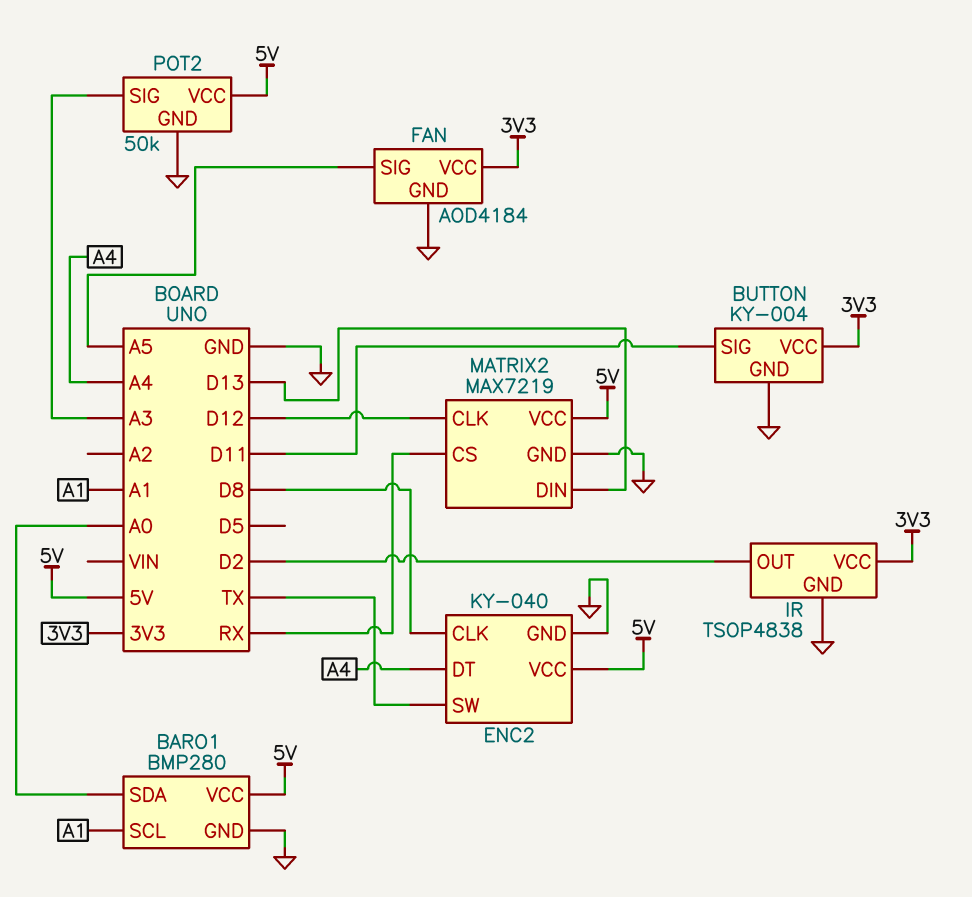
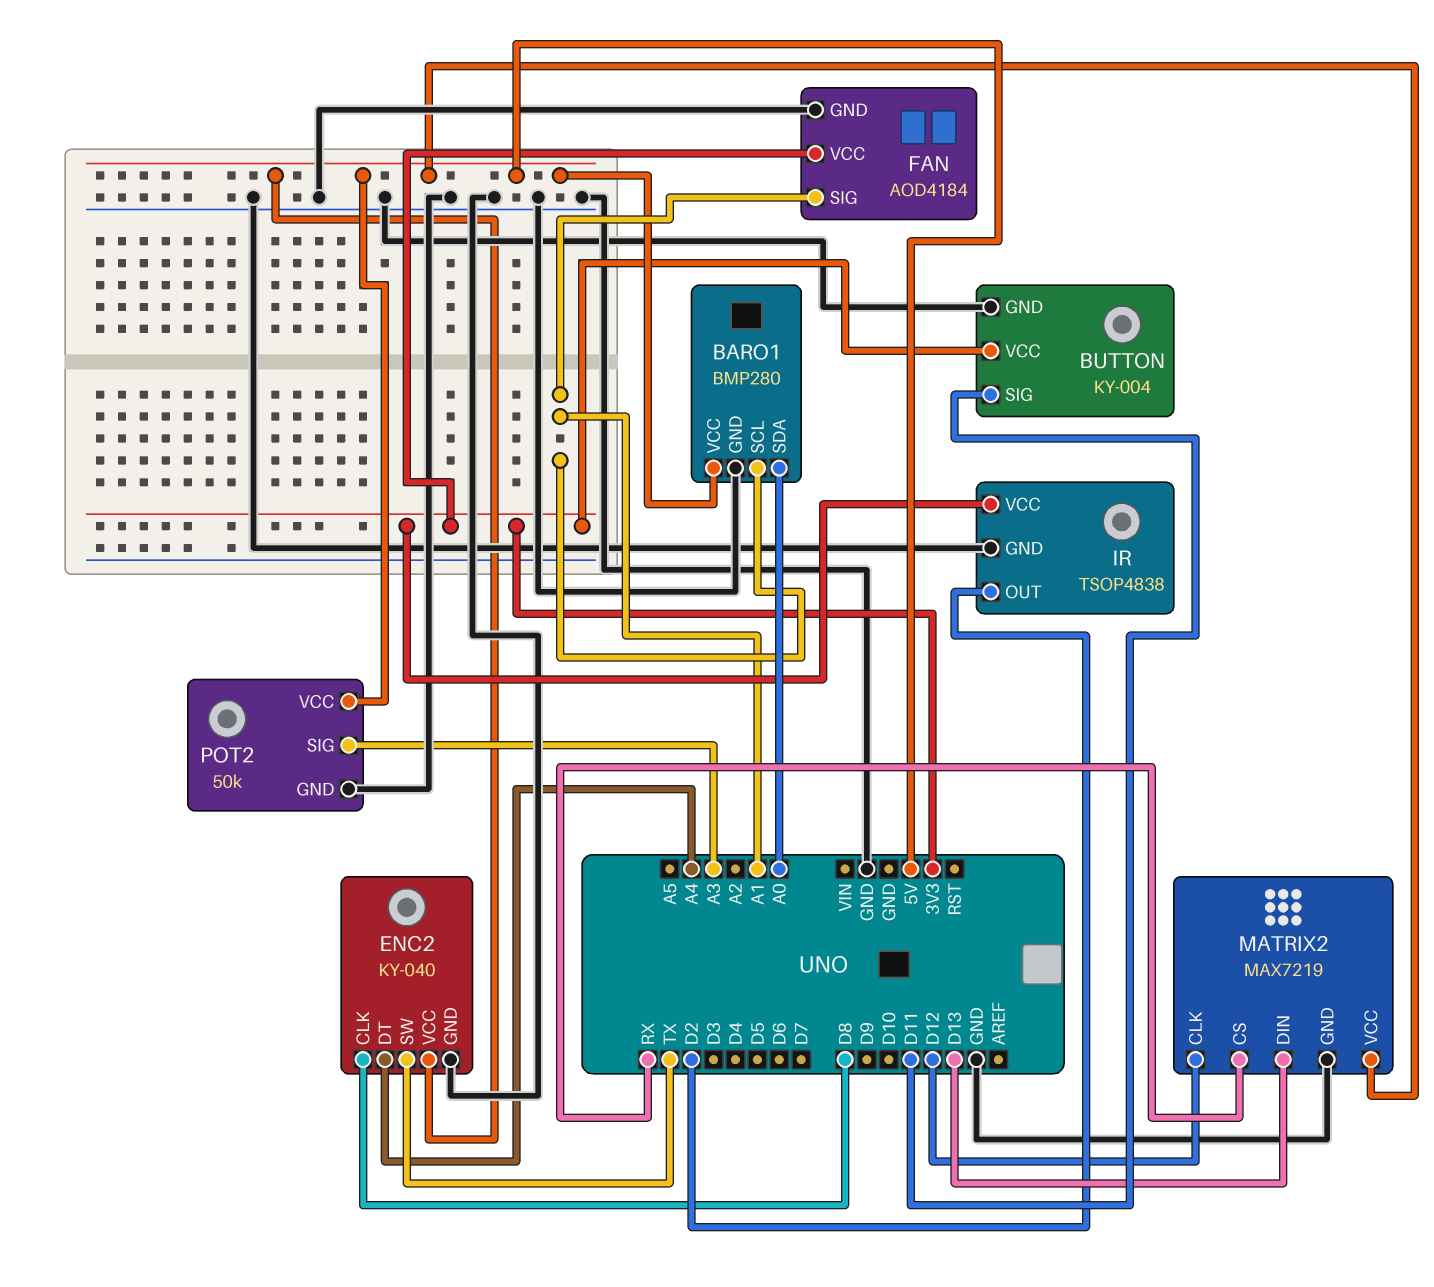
FAN pin SIG: A5 -> A1

